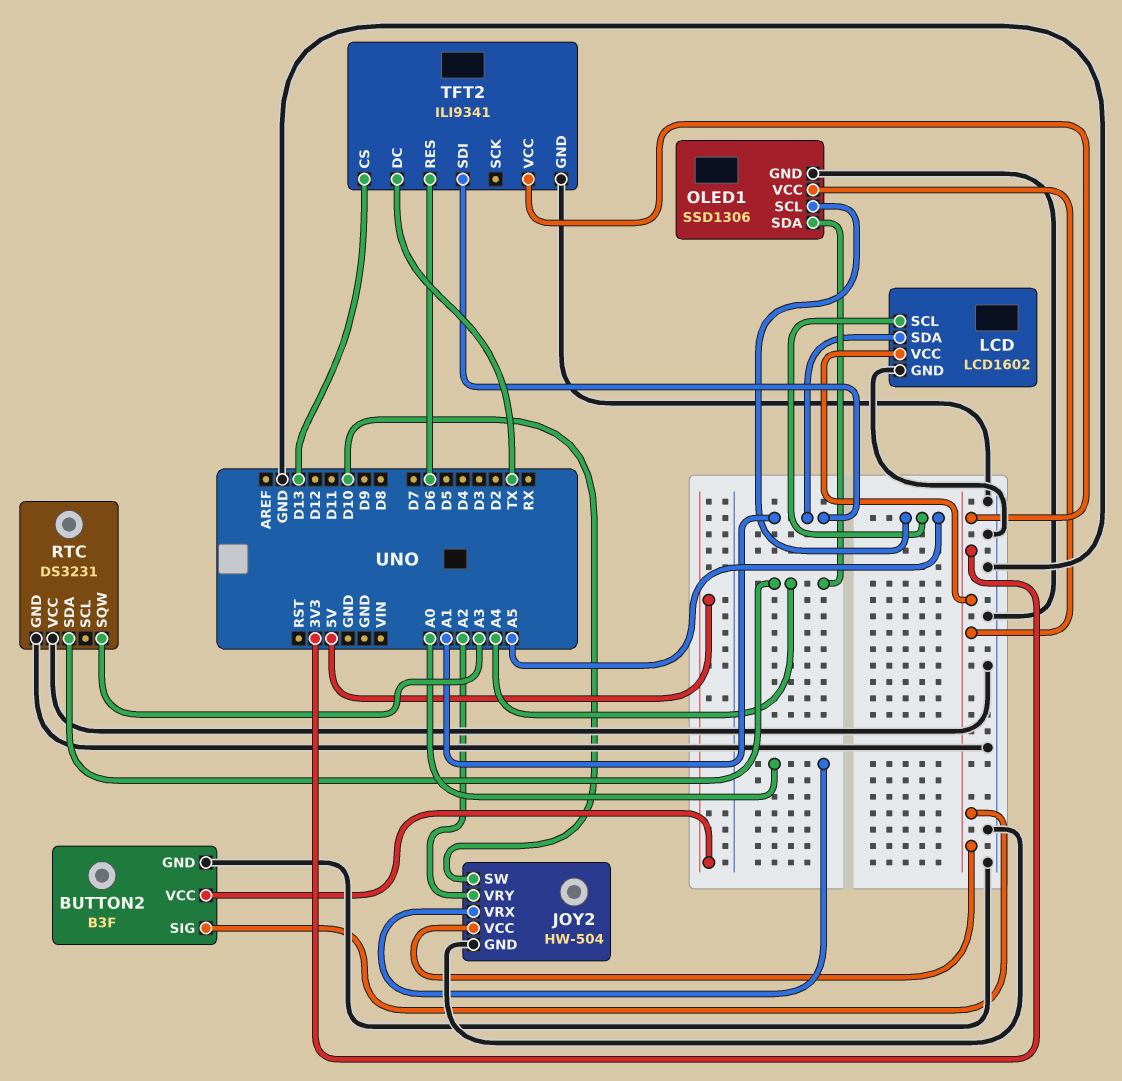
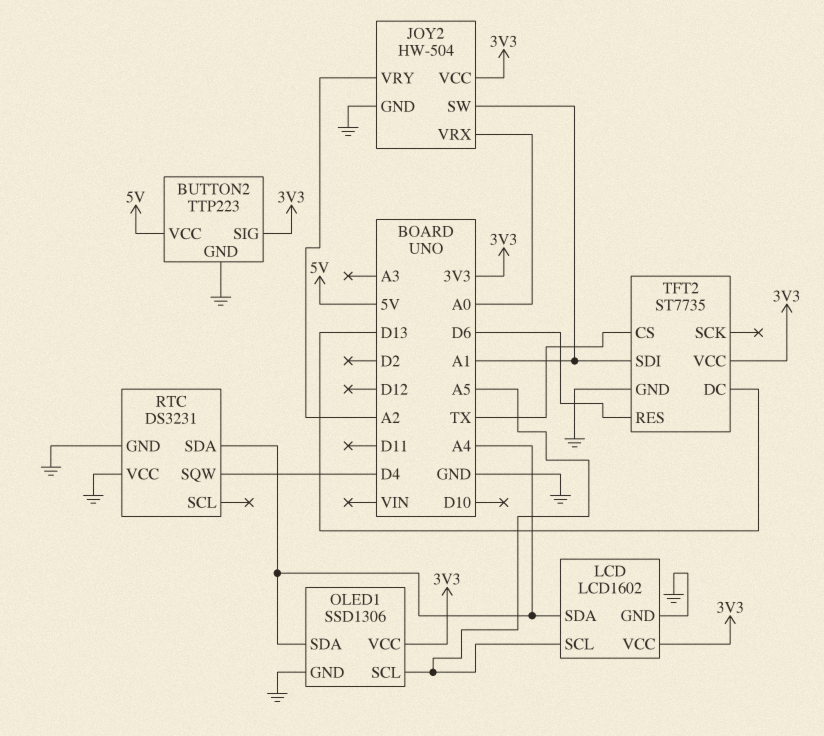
BUTTON2: B3F -> TTP223
JOY2 pin SW: D10 -> A1
LCD pin SDA: A1 -> A4
RTC pin SQW: A3 -> D4
TFT2: ILI9341 -> ST7735
TFT2 pin CS: D13 -> TX
TFT2 pin DC: TX -> D13

